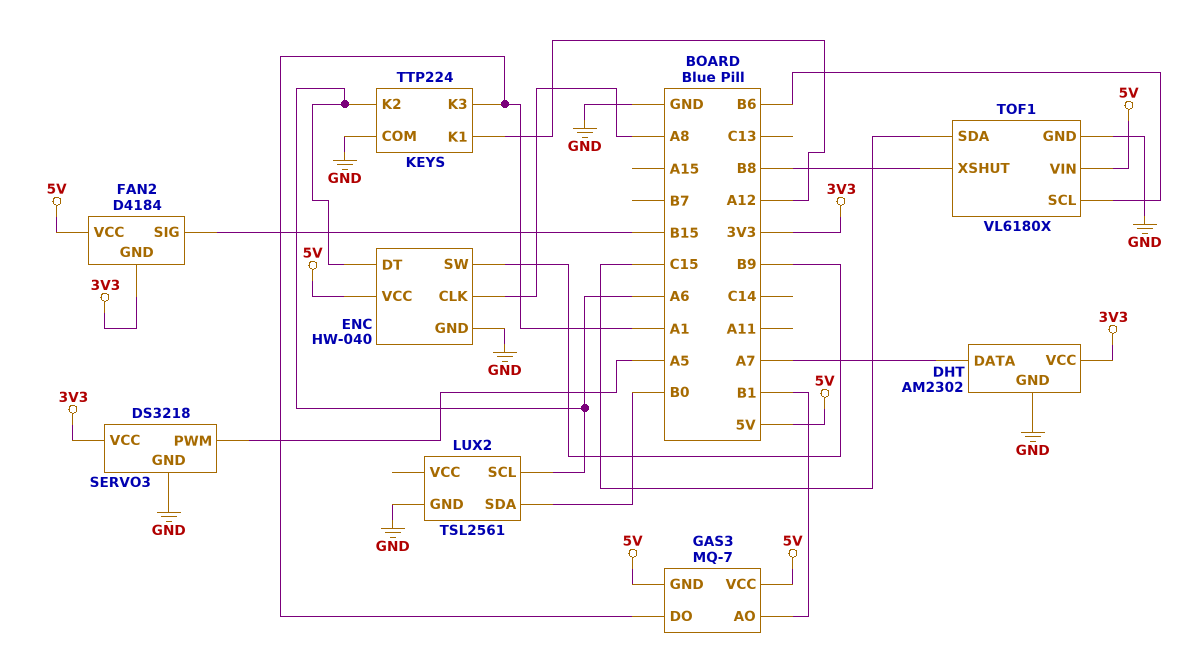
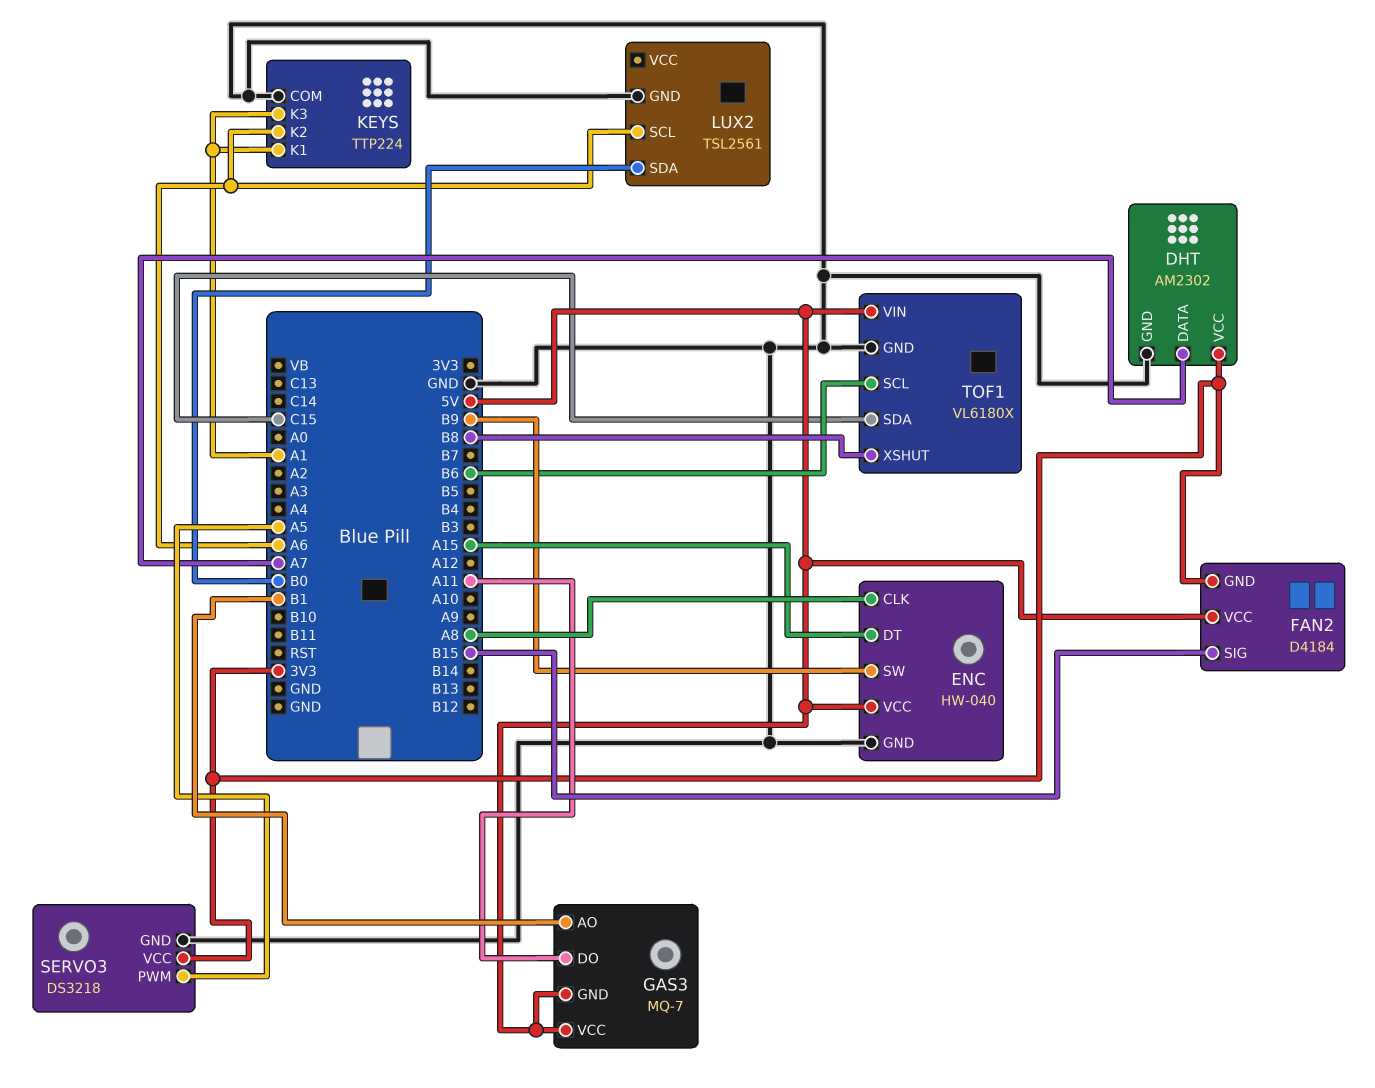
ENC pin DT: A6 -> A15
GAS3 pin DO: A1 -> A11
KEYS pin K1: A12 -> A1

